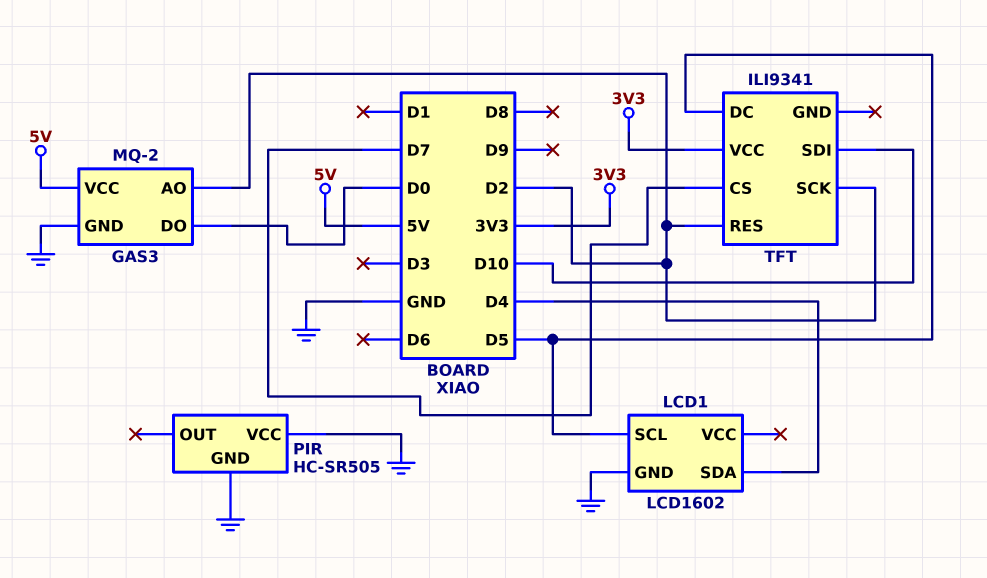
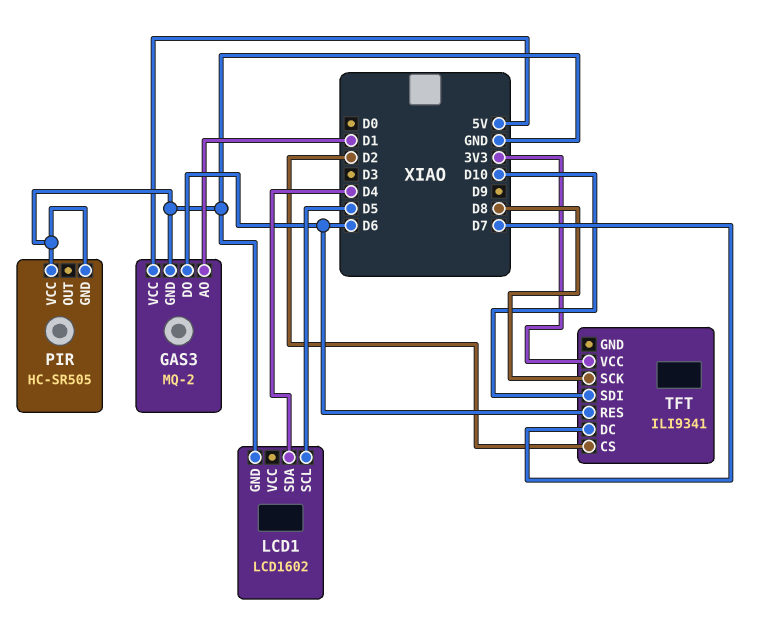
GAS3 pin AO: D2 -> D1
GAS3 pin DO: D0 -> D6
TFT pin CS: D7 -> D2
TFT pin DC: D5 -> D7
TFT pin RES: D2 -> D6
TFT pin SCK: D2 -> D8

